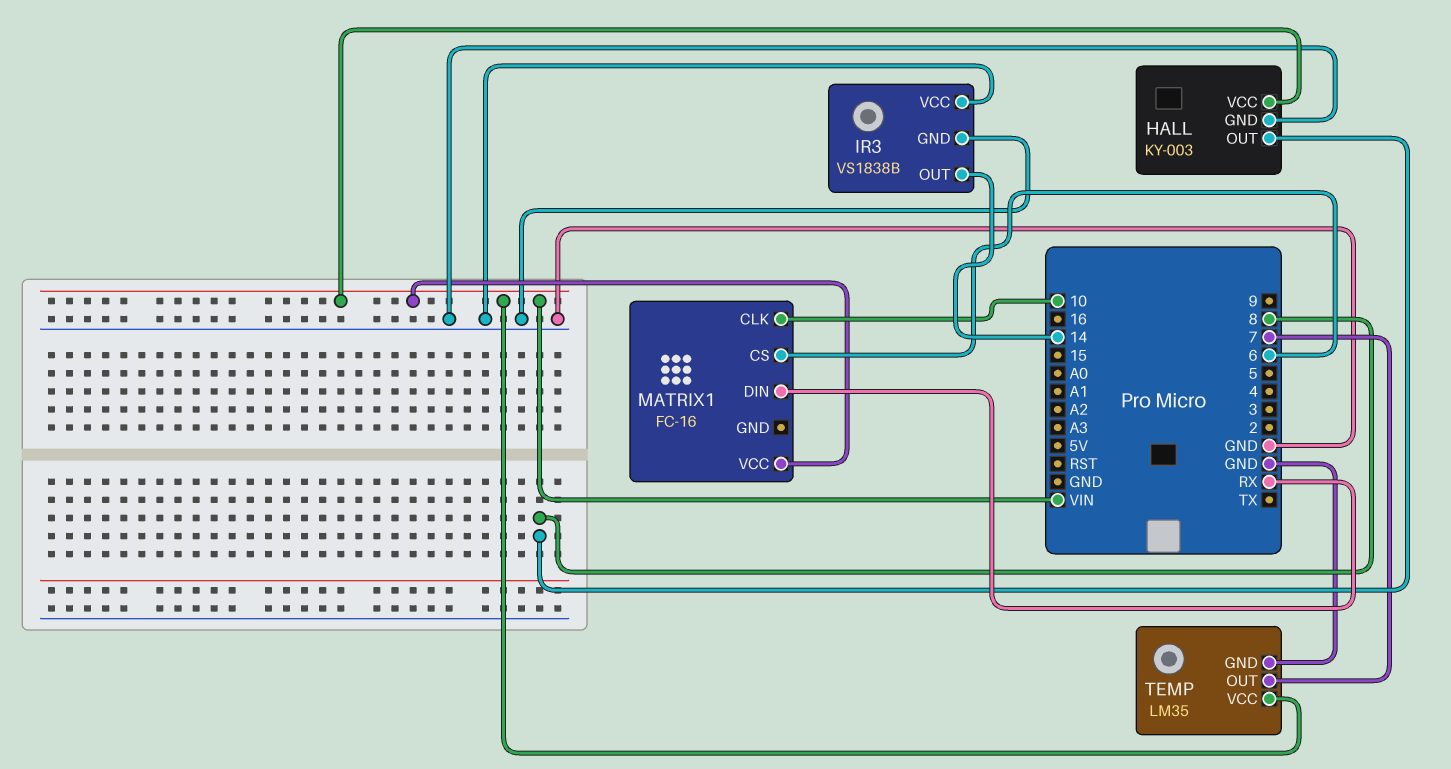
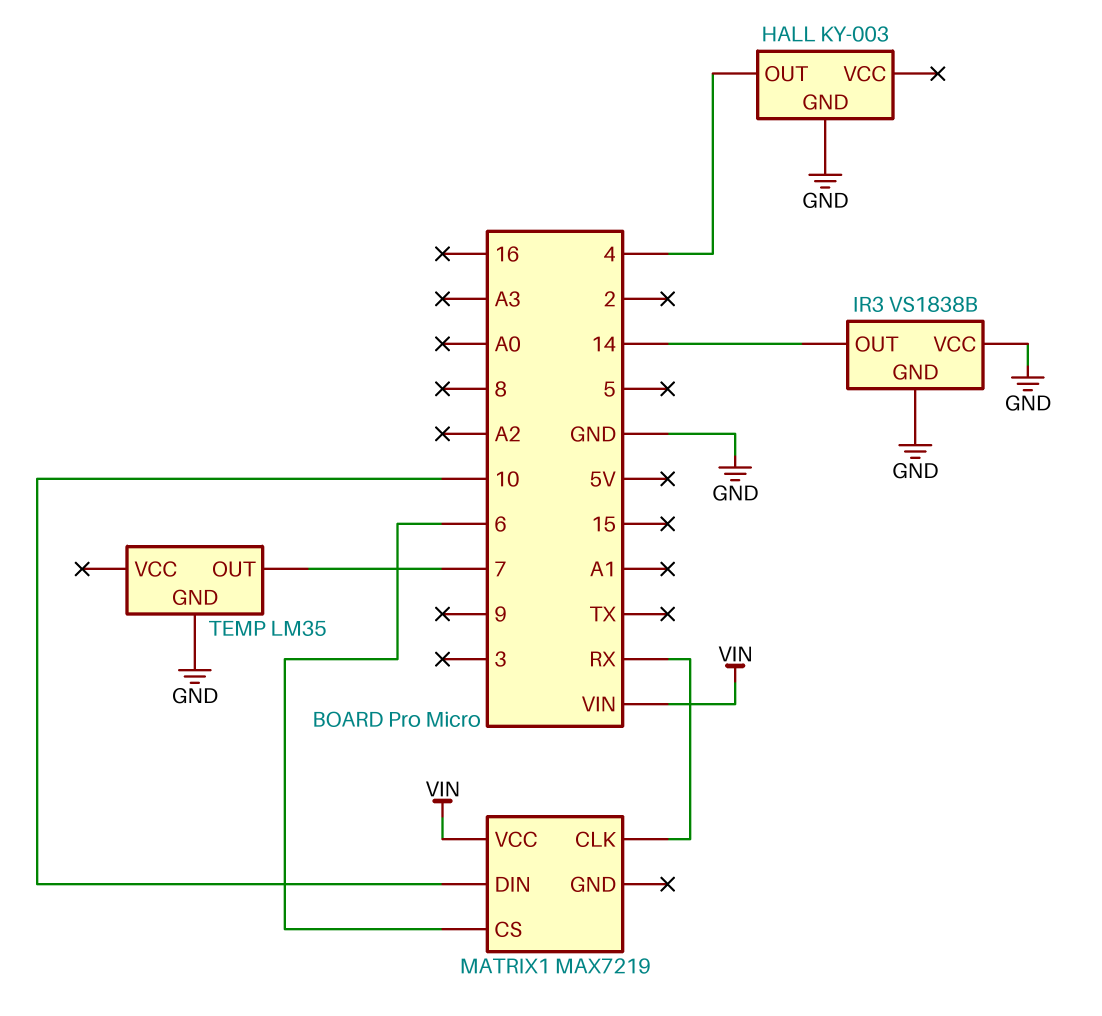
HALL pin OUT: 8 -> 4
HALL pin VCC: VIN -> none
MATRIX1: FC-16 -> MAX7219
MATRIX1 pin CLK: 10 -> RX
MATRIX1 pin DIN: RX -> 10
TEMP pin VCC: VIN -> none

